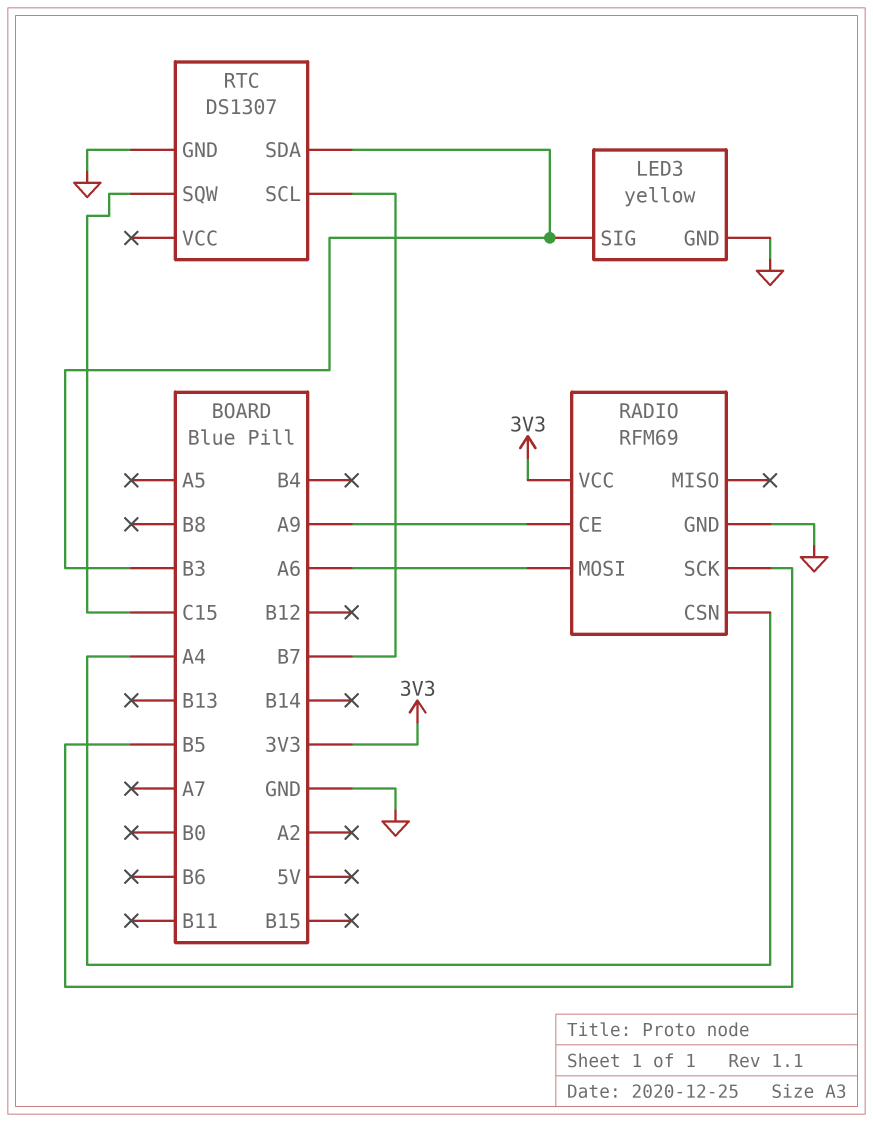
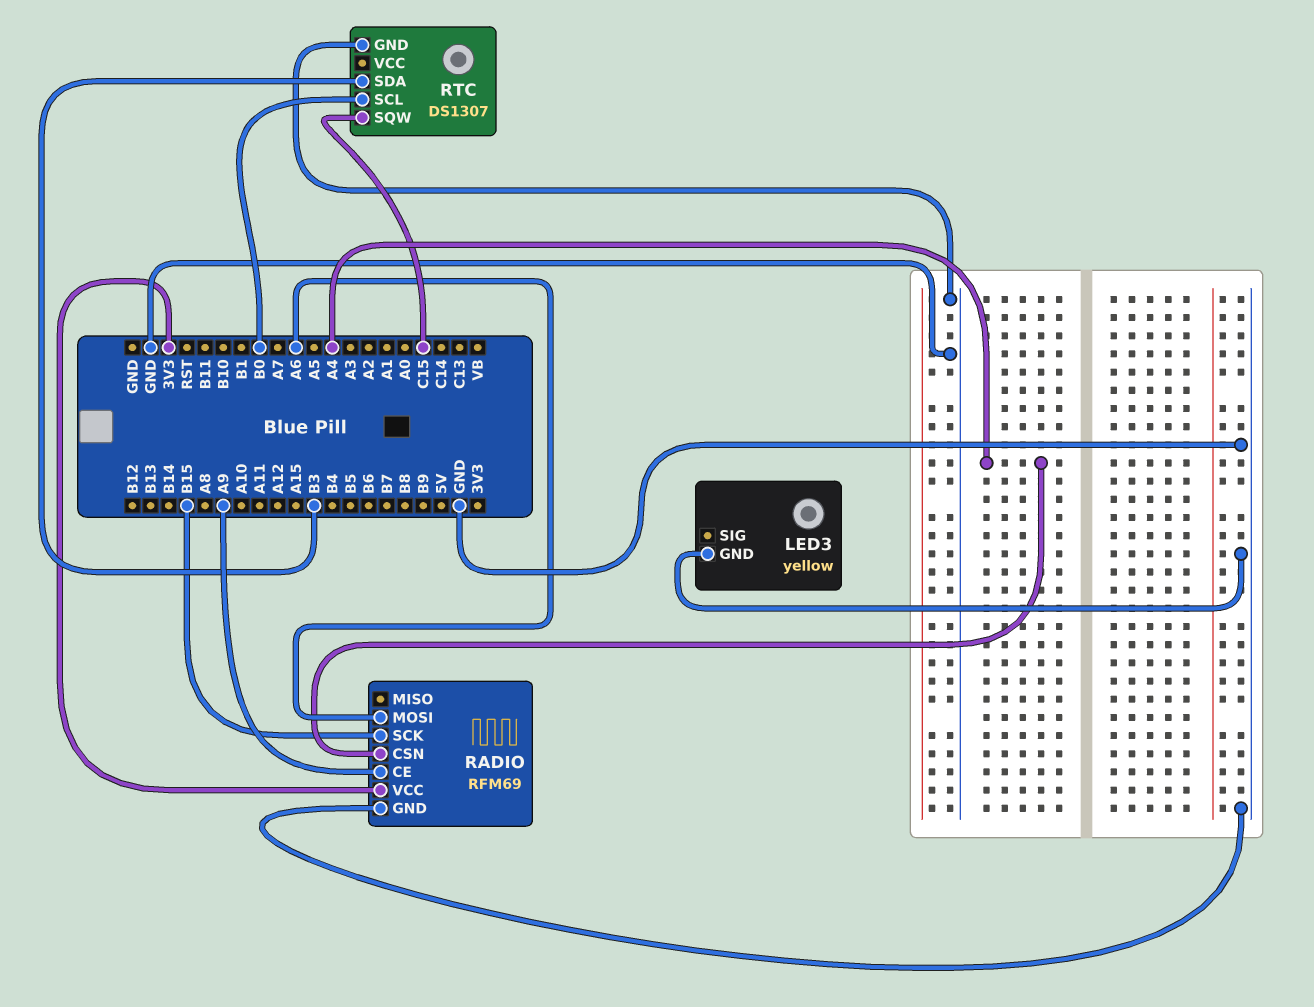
LED3 pin SIG: B3 -> none
RADIO pin SCK: B5 -> B15
RTC pin SCL: B7 -> B0

